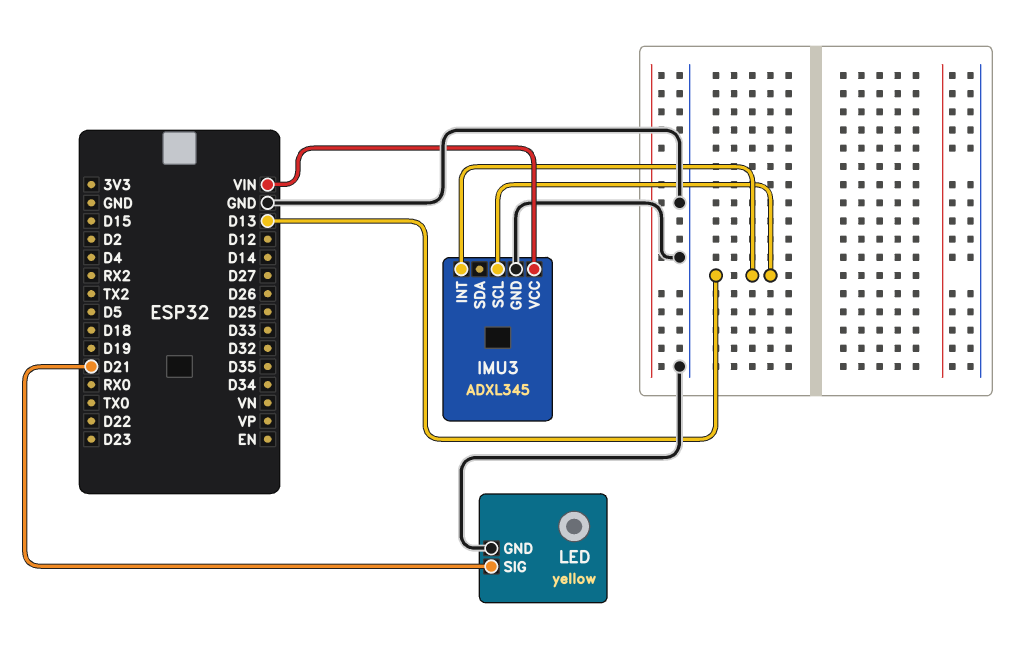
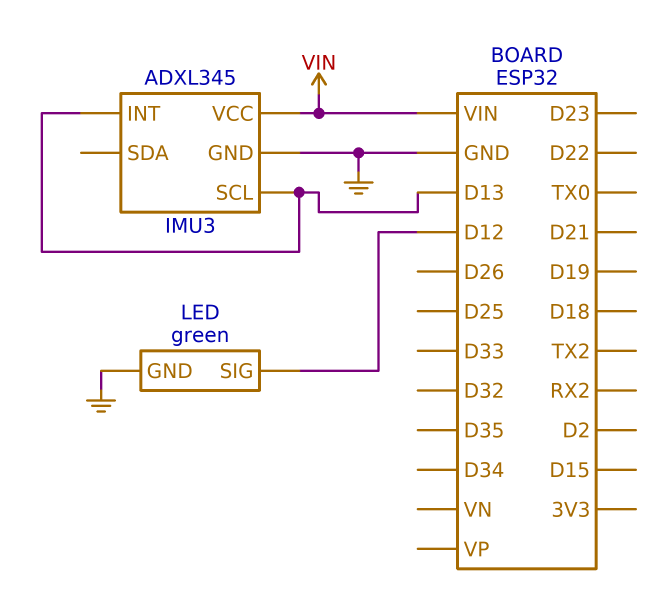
LED: yellow -> green
LED pin SIG: D21 -> D12

